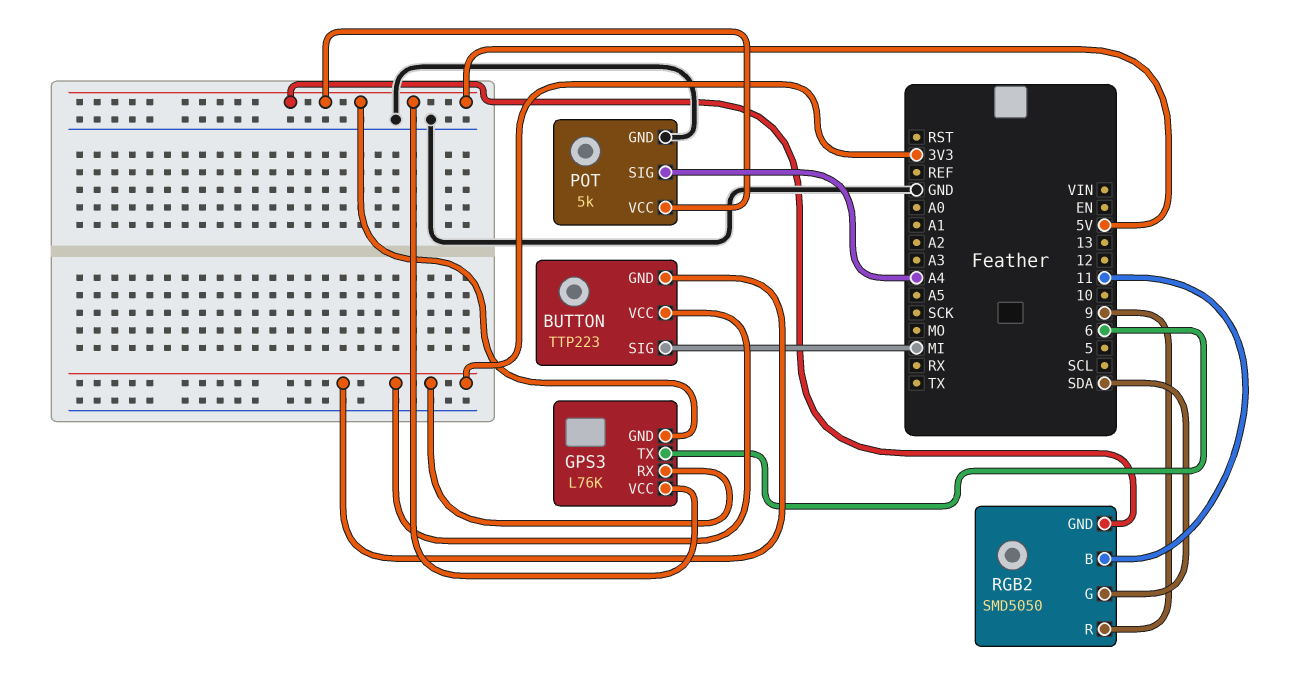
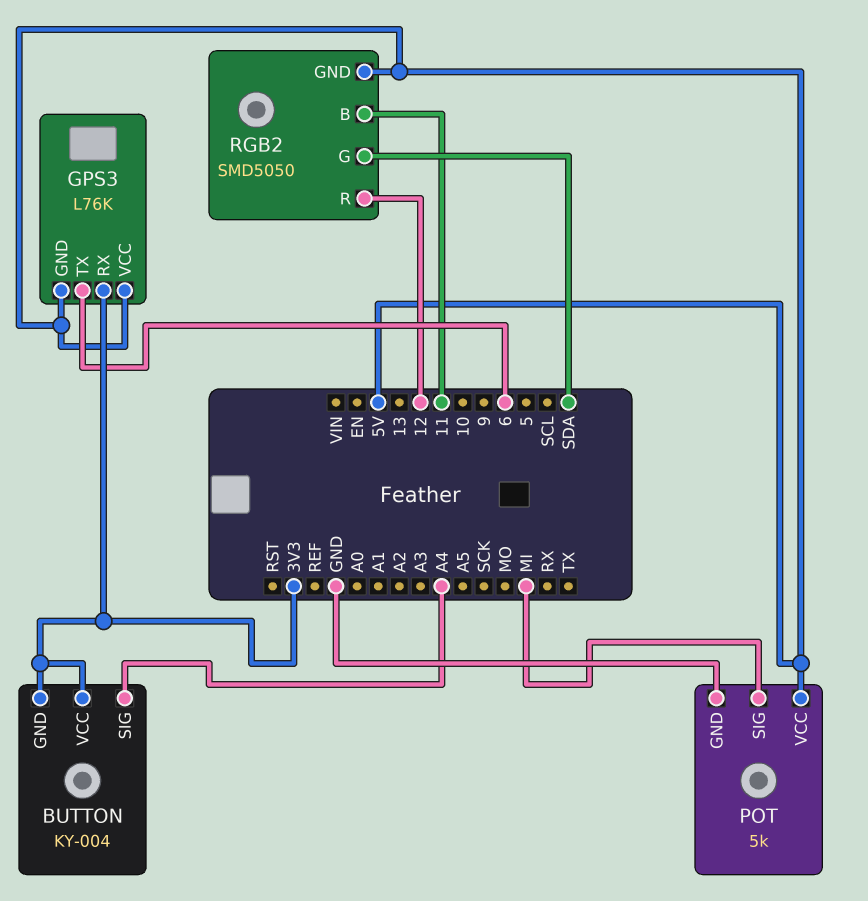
BUTTON: TTP223 -> KY-004
BUTTON pin SIG: MI -> A4
POT pin SIG: A4 -> MI
RGB2 pin R: 9 -> 12

